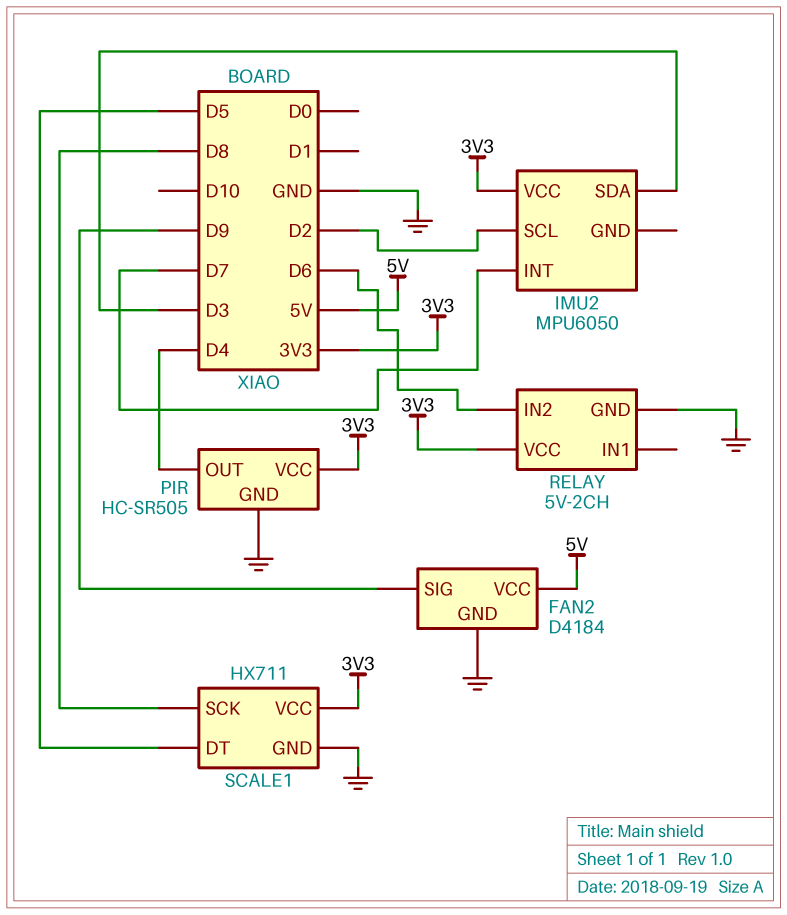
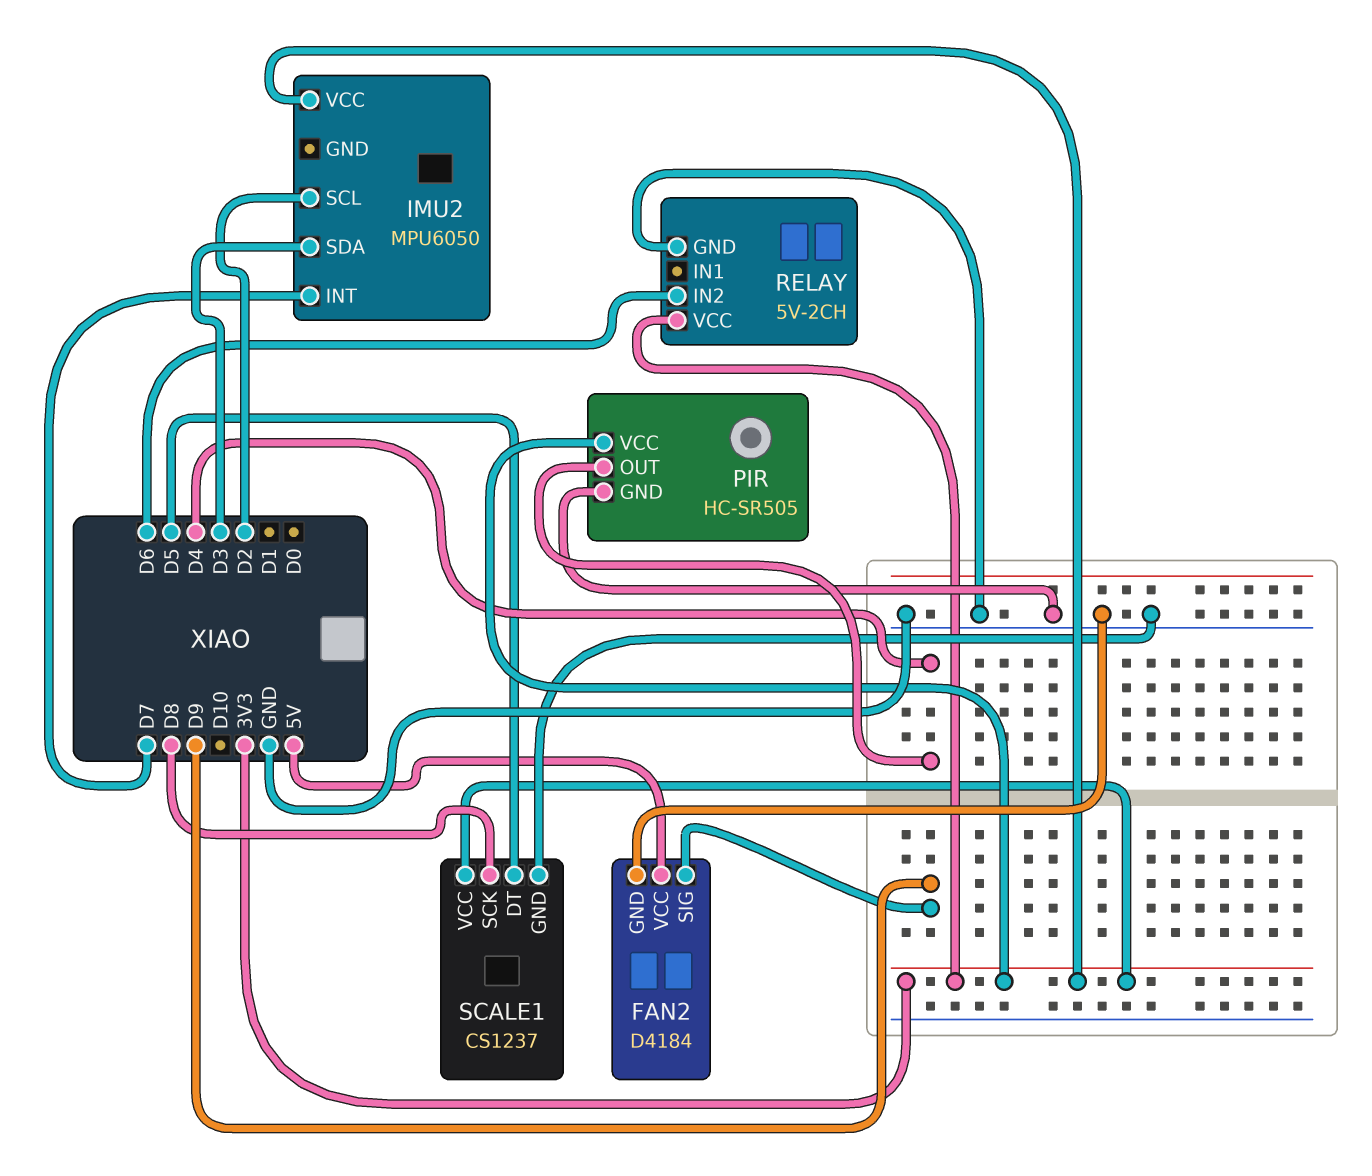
SCALE1: HX711 -> CS1237

